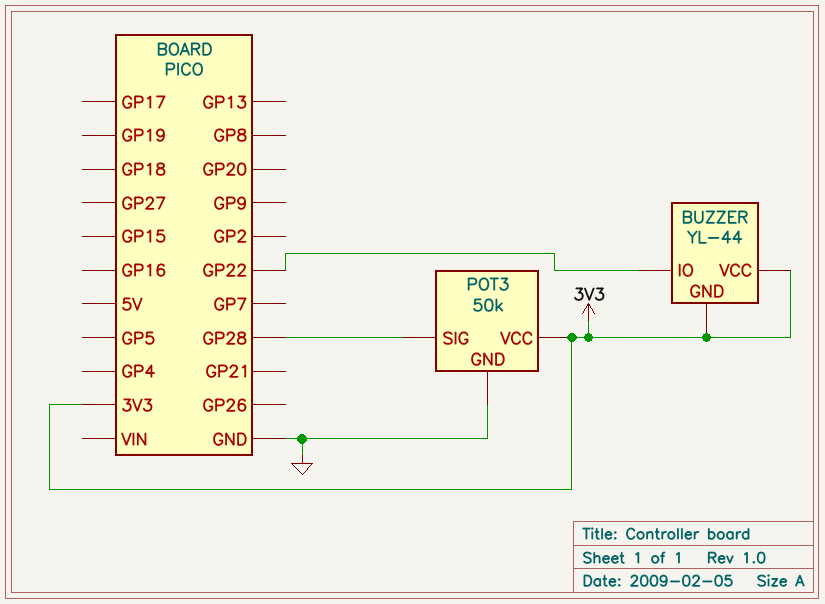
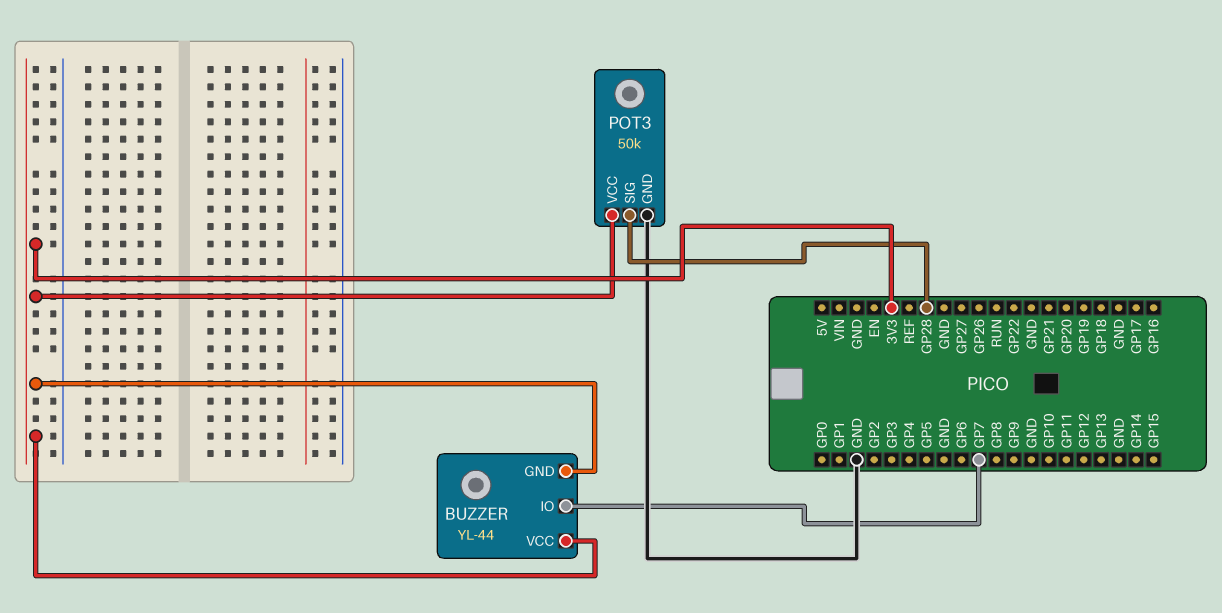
BUZZER pin IO: GP22 -> GP7

